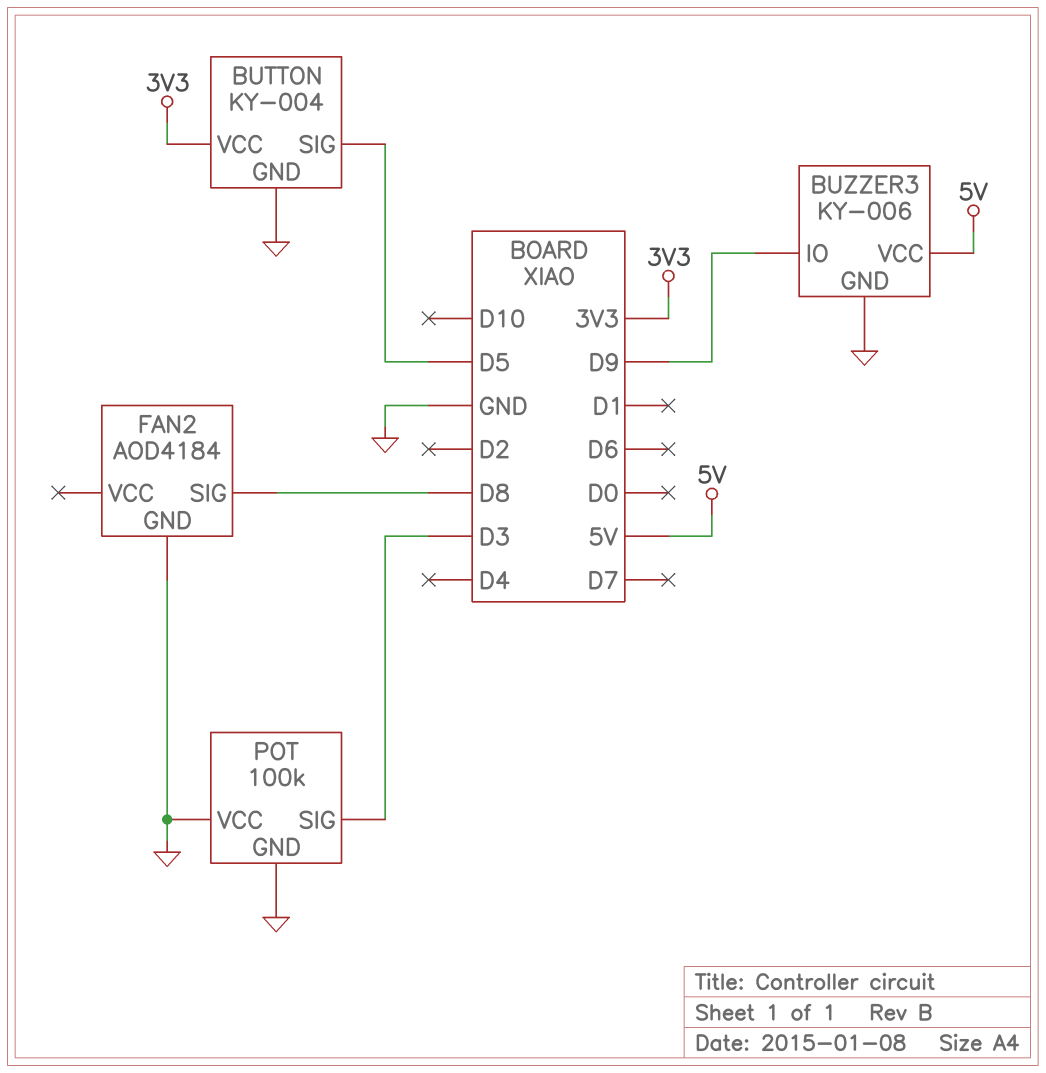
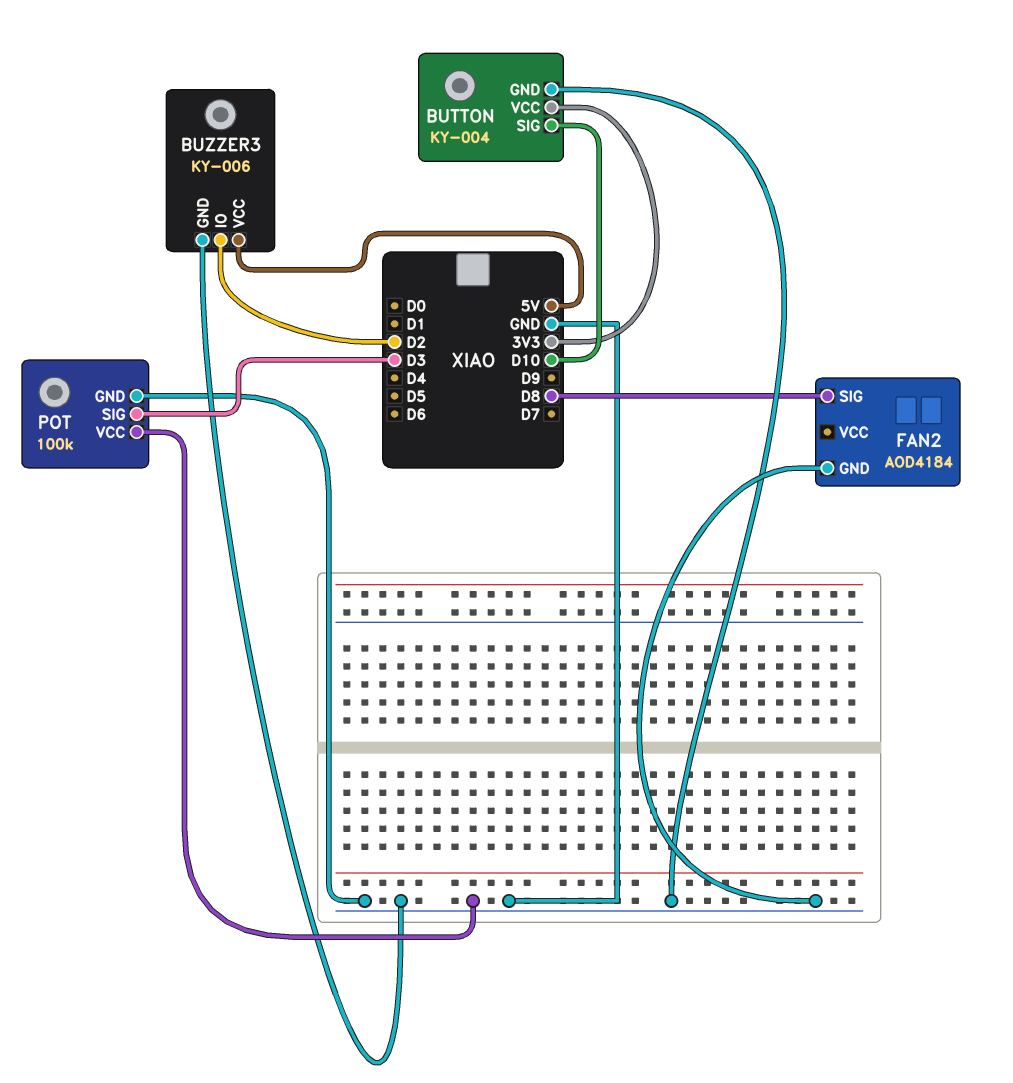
BUTTON pin SIG: D5 -> D10
BUZZER3 pin IO: D9 -> D2

